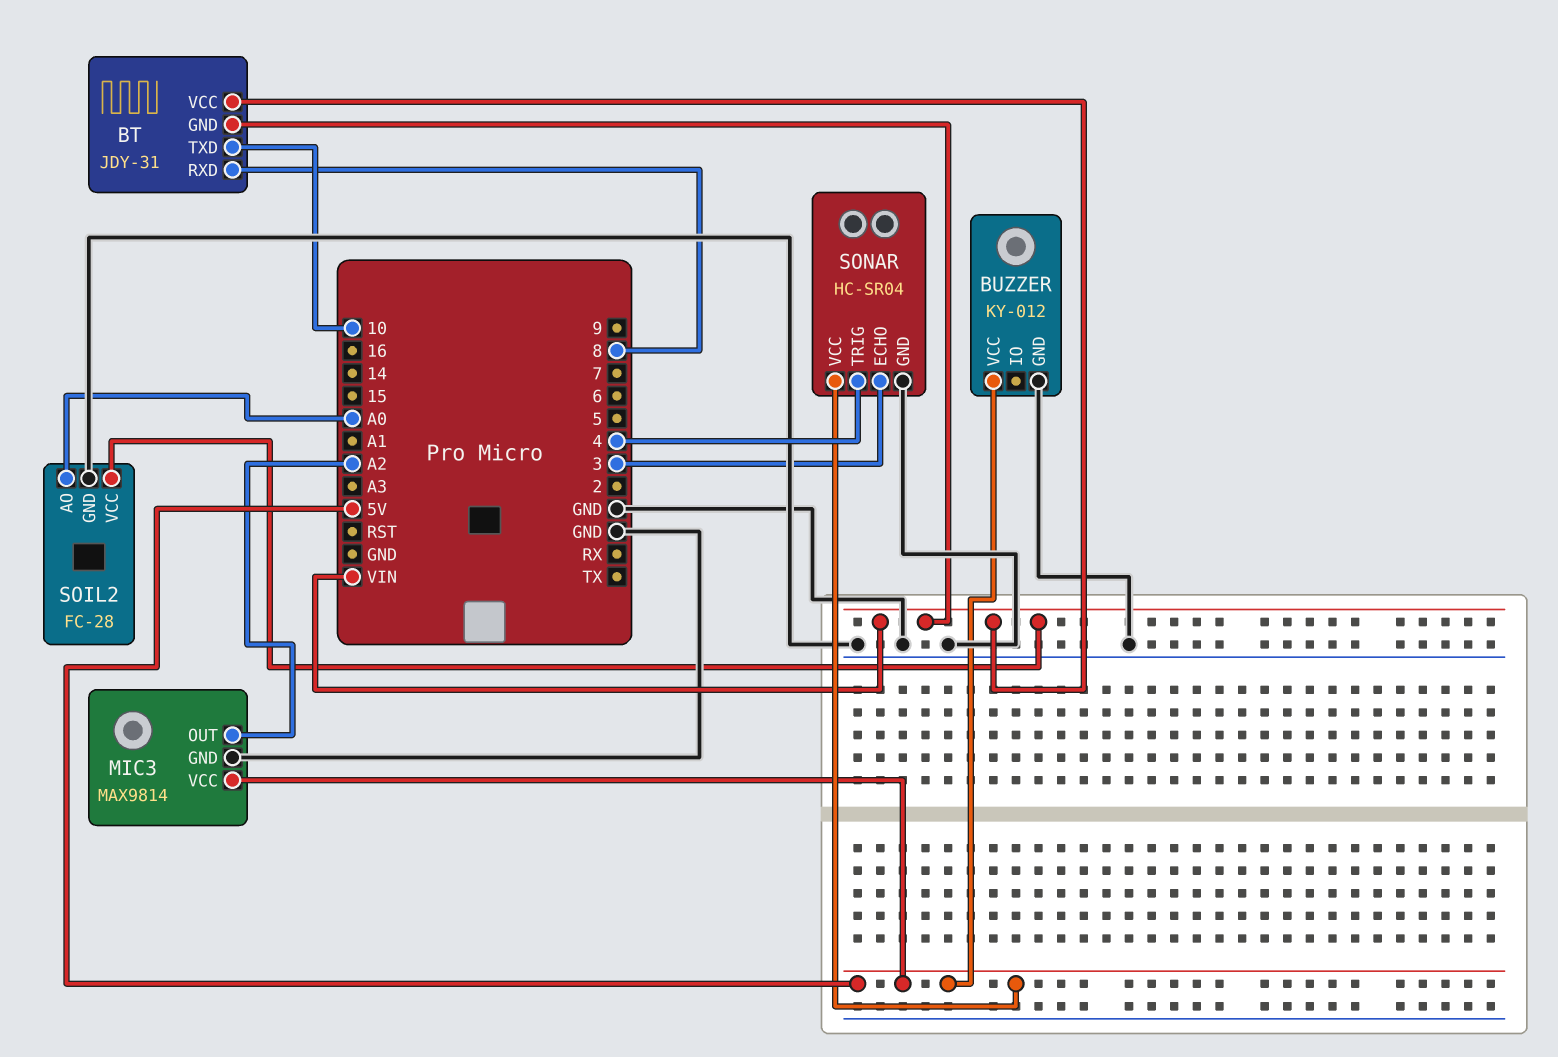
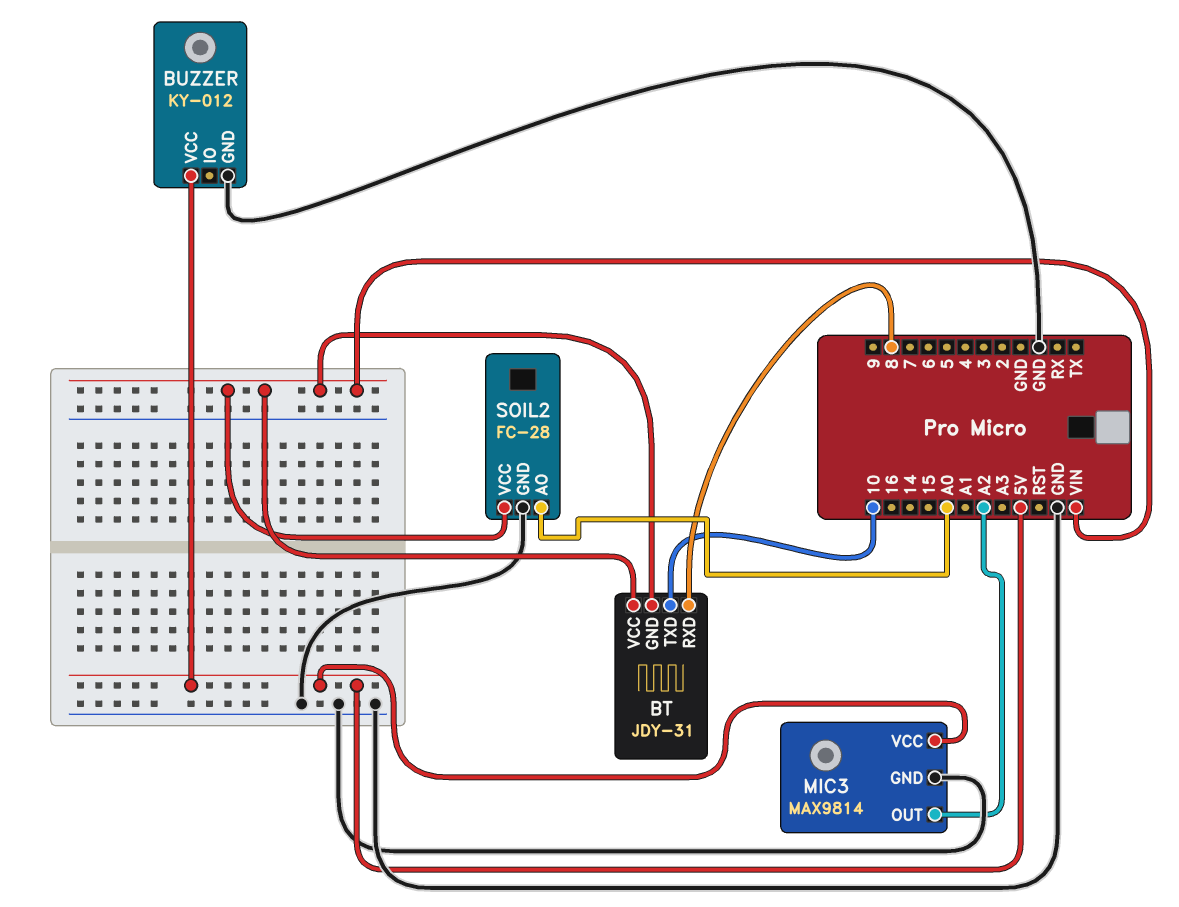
SONAR: HC-SR04 -> none
SONAR pin ECHO: 3 -> none
SONAR pin GND: GND -> none
SONAR pin TRIG: 4 -> none
SONAR pin VCC: 5V -> none

